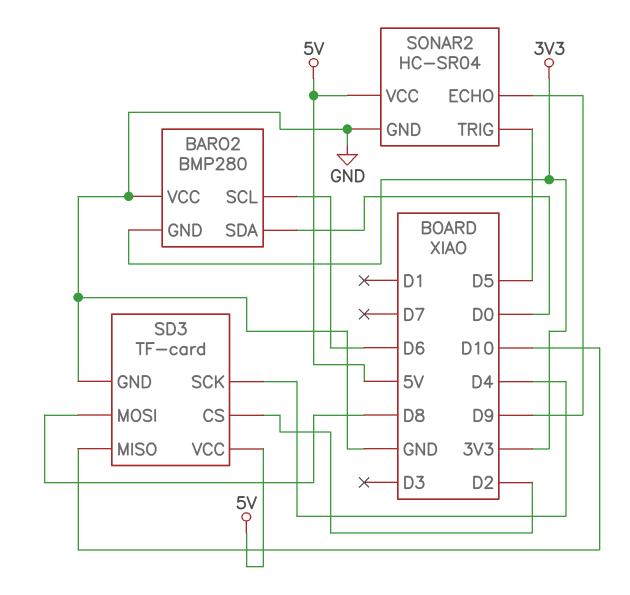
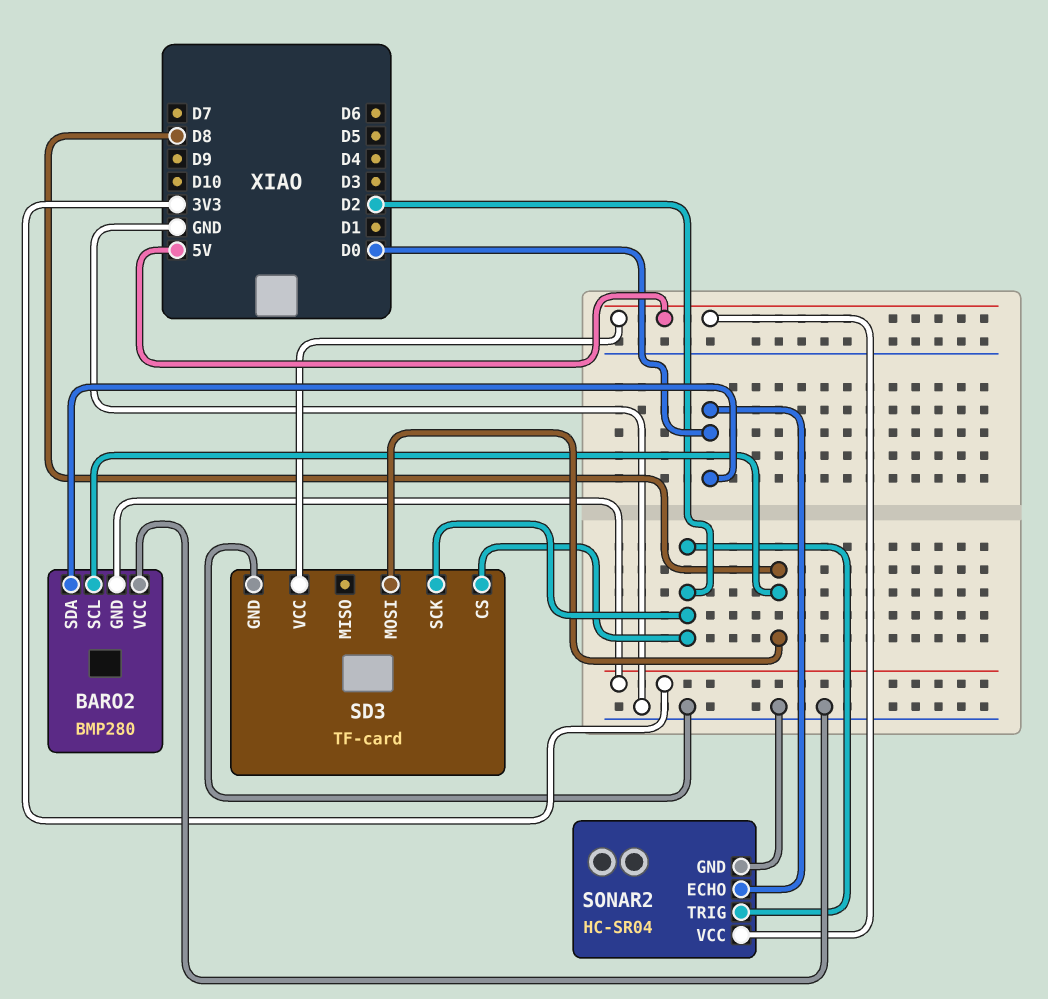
BARO2 pin SCL: D6 -> D8
SD3 pin MISO: D10 -> none
SD3 pin SCK: D4 -> D2
SONAR2 pin ECHO: D9 -> D0
SONAR2 pin TRIG: D5 -> D2

